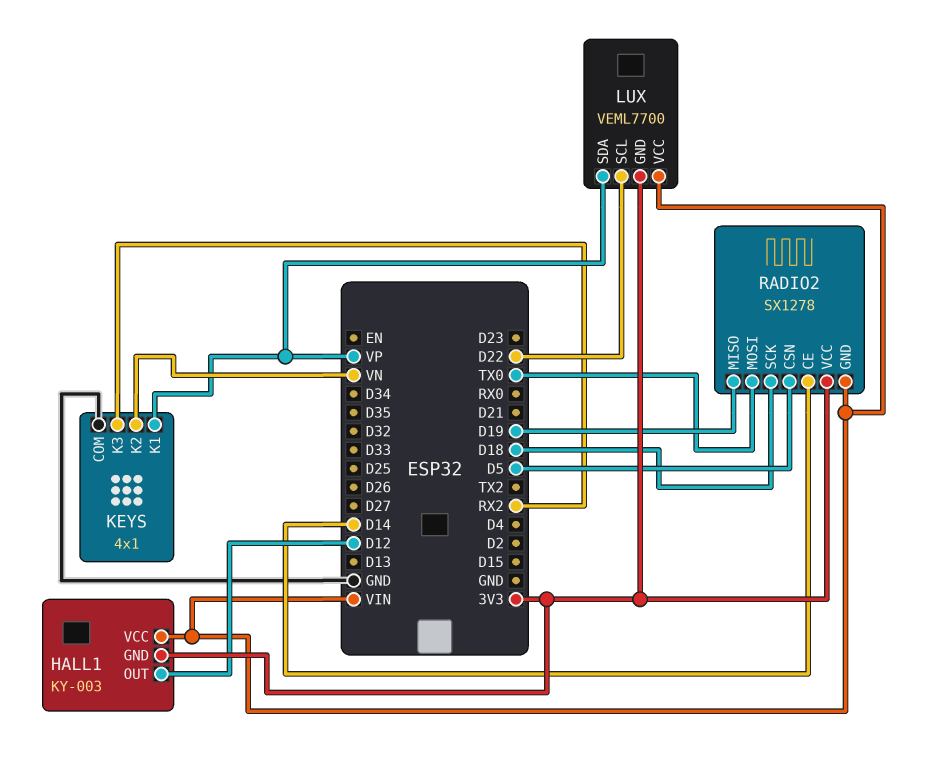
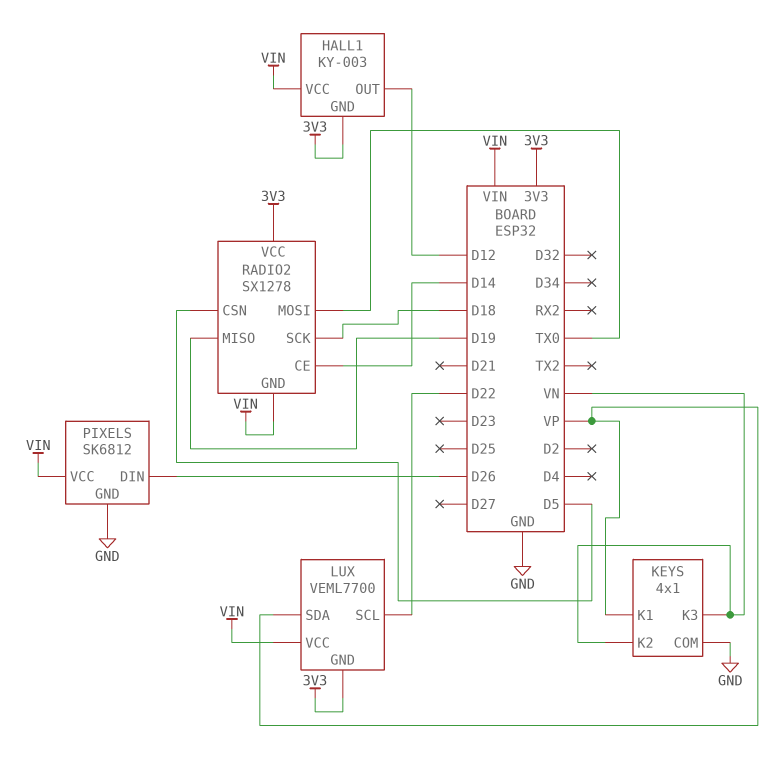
KEYS pin K3: RX2 -> VN
PIXELS: none -> SK6812
PIXELS pin DIN: none -> D26
PIXELS pin GND: none -> GND
PIXELS pin VCC: none -> VIN

